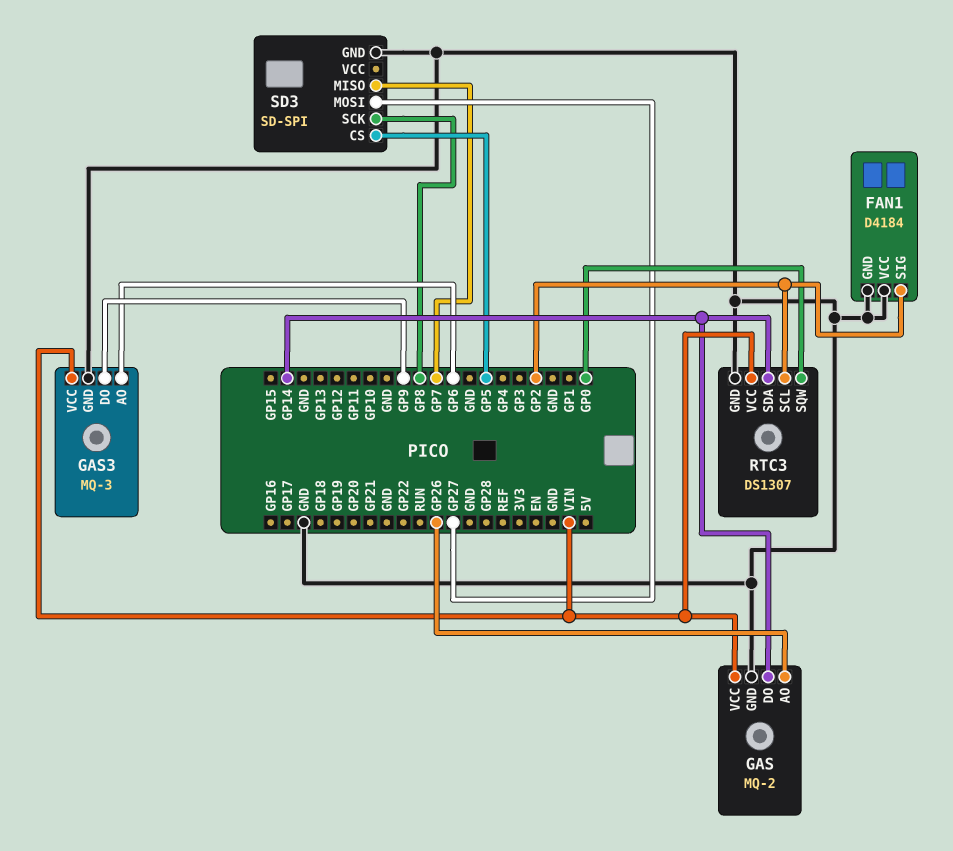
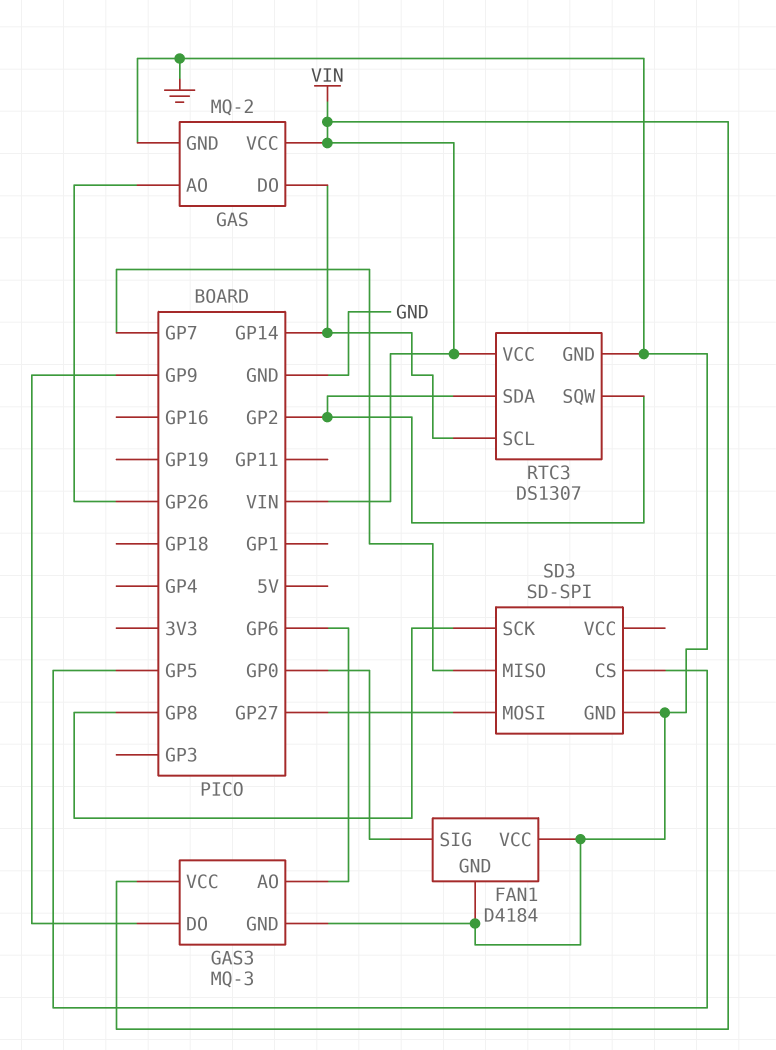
FAN1 pin SIG: GP2 -> GP0
RTC3 pin SCL: GP2 -> GP14
RTC3 pin SDA: GP14 -> GP2
RTC3 pin SQW: GP0 -> GP2

